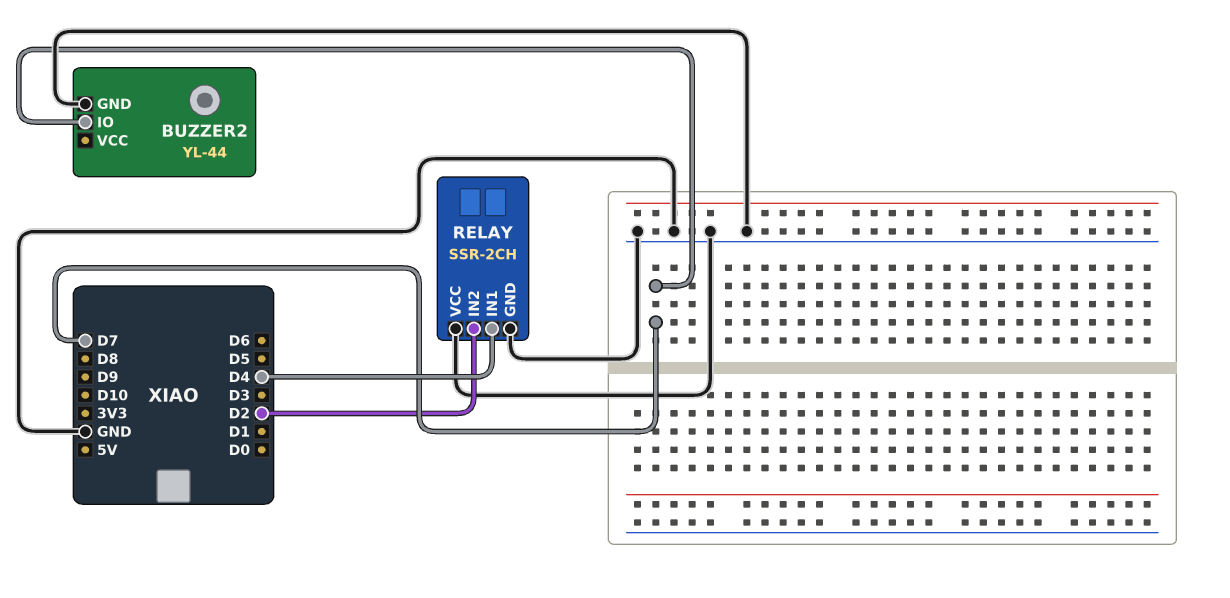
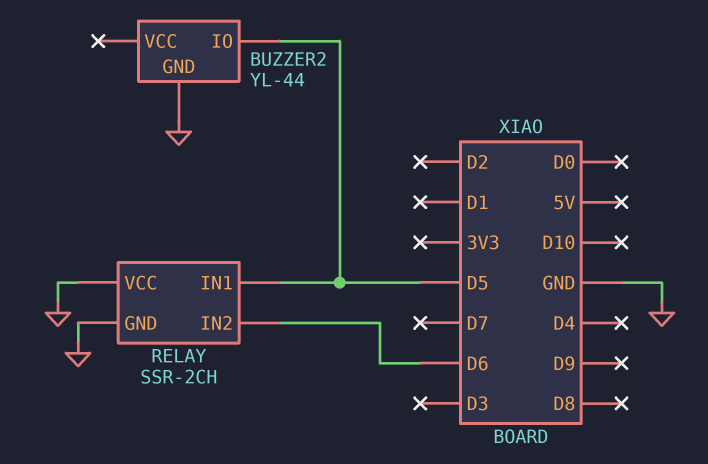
BUZZER2 pin IO: D7 -> D5
RELAY pin IN1: D4 -> D5
RELAY pin IN2: D2 -> D6

